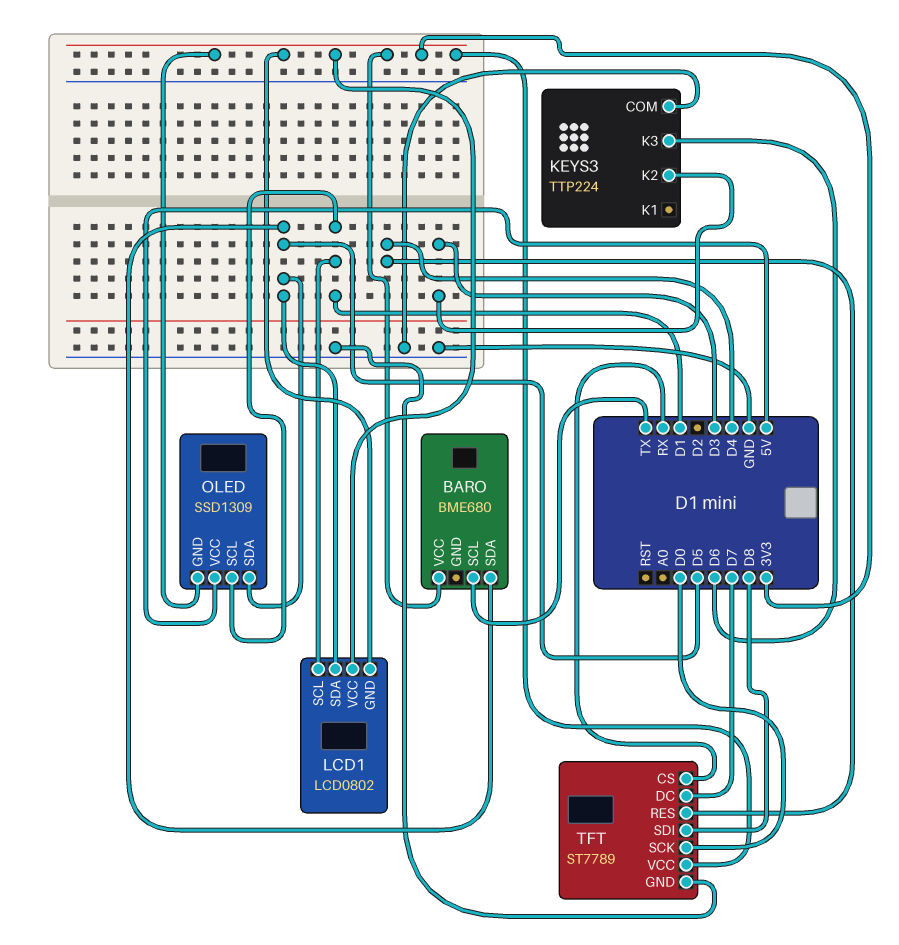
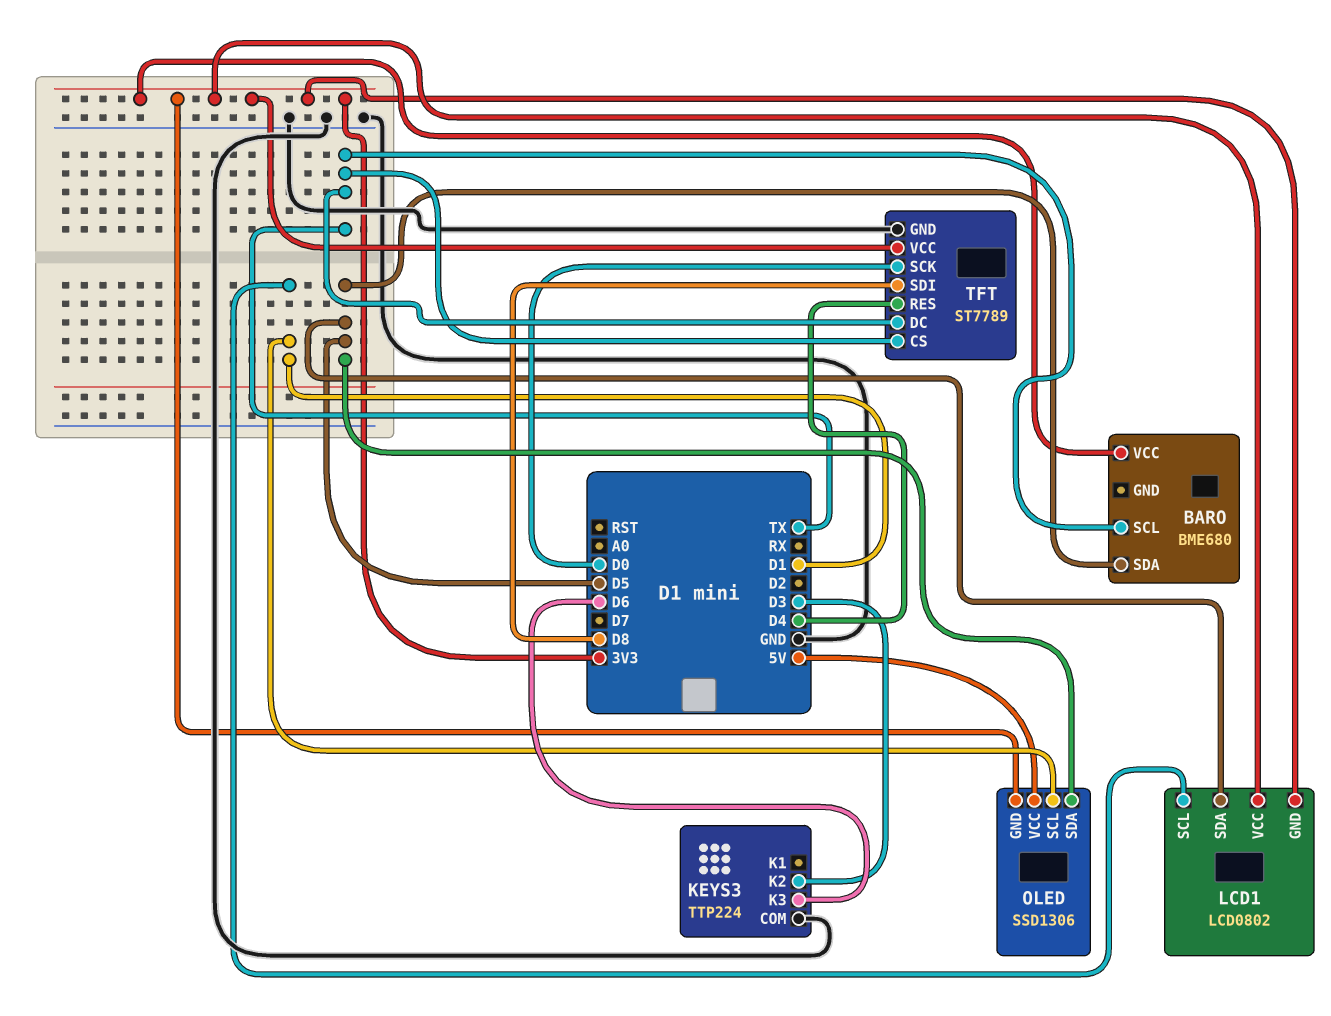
OLED: SSD1309 -> SSD1306
TFT pin CS: RX -> TX
TFT pin DC: D7 -> TX

